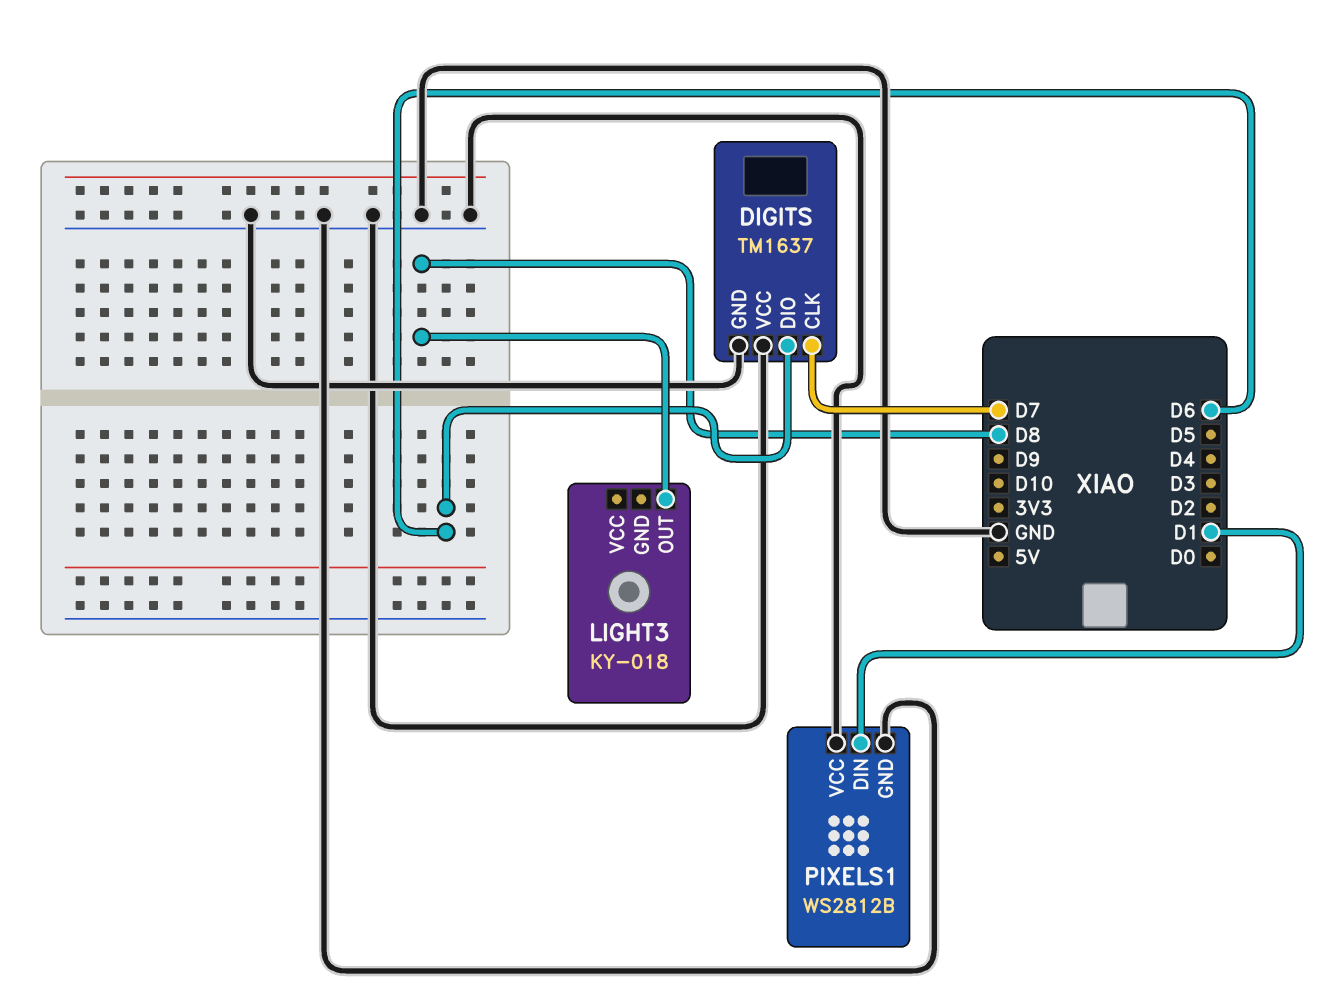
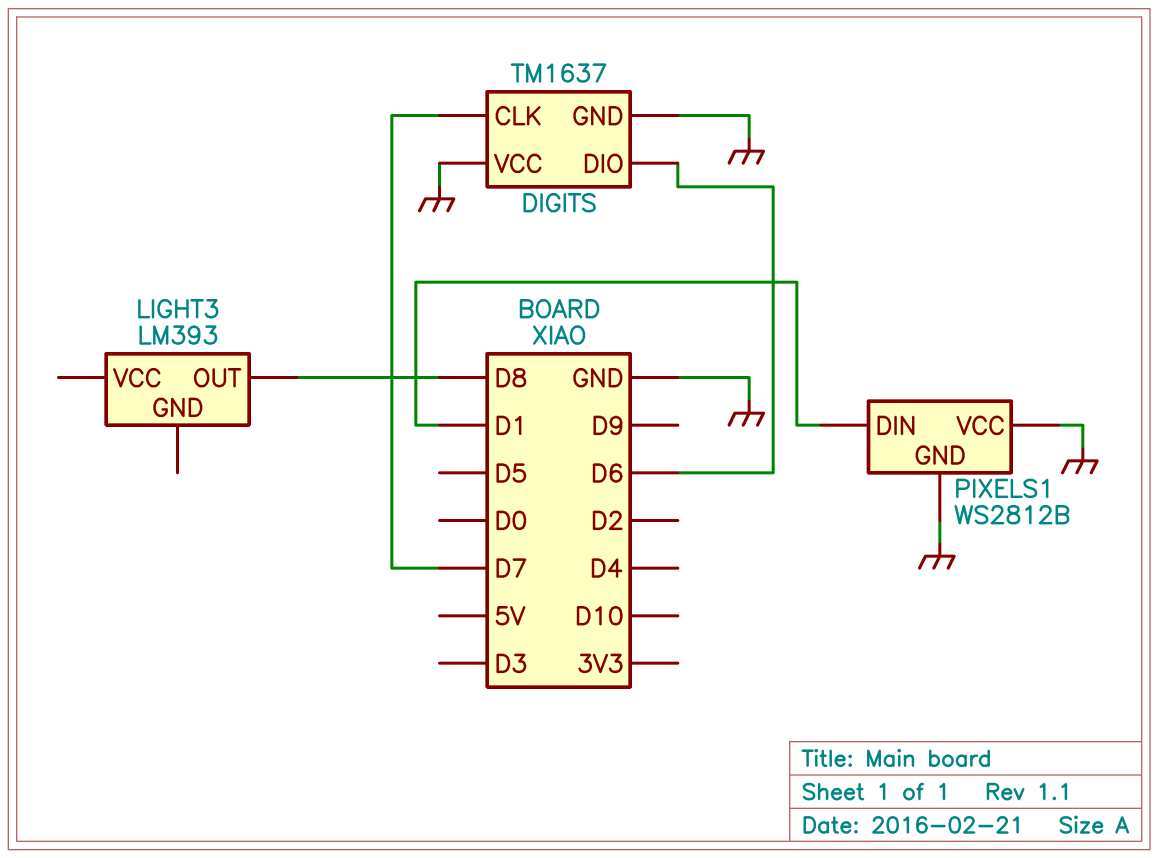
LIGHT3: KY-018 -> LM393

